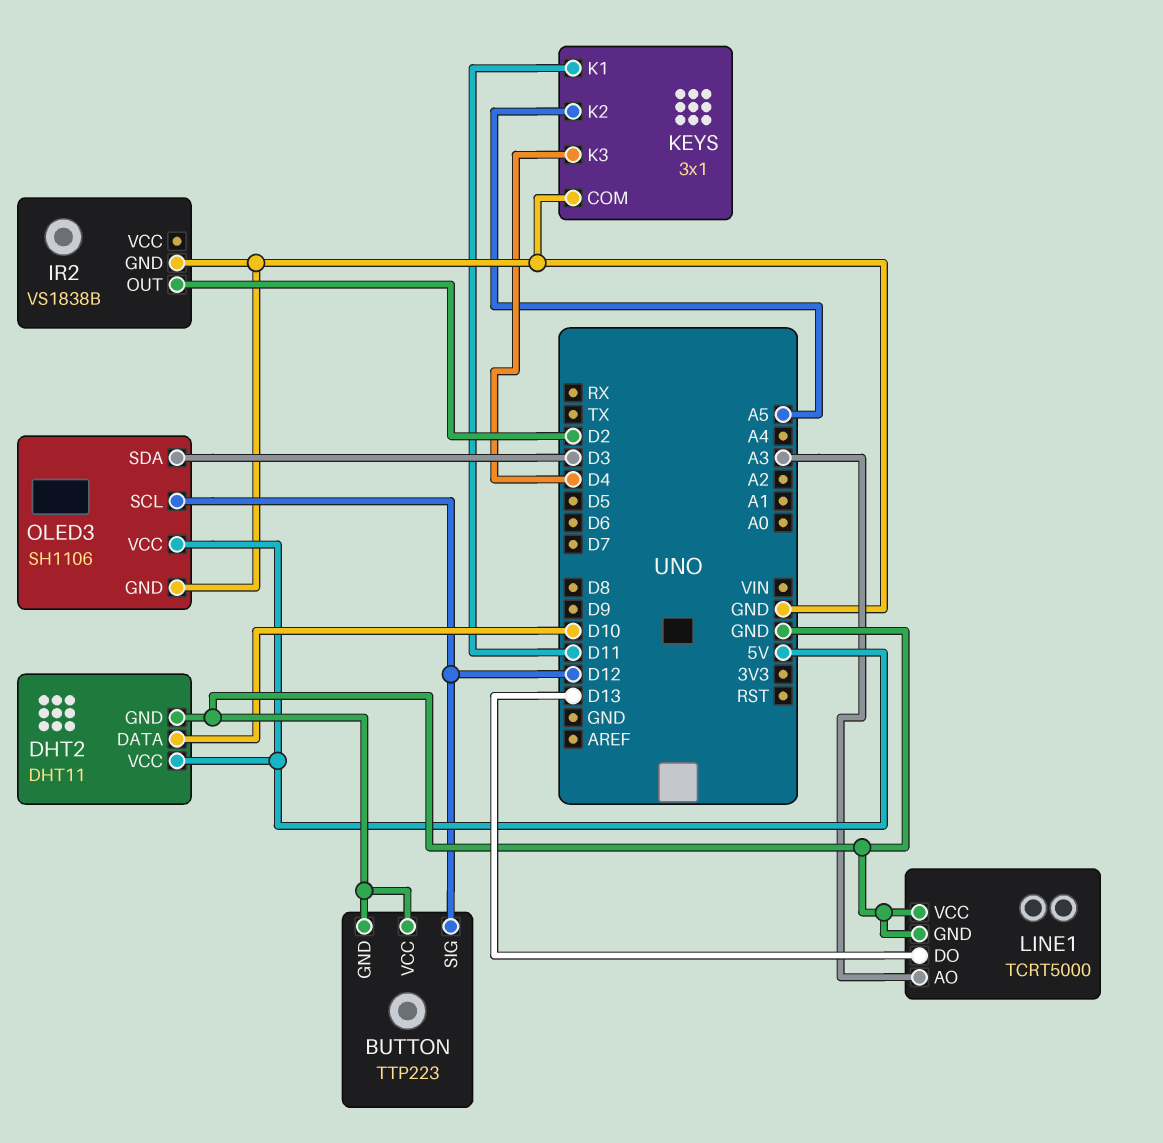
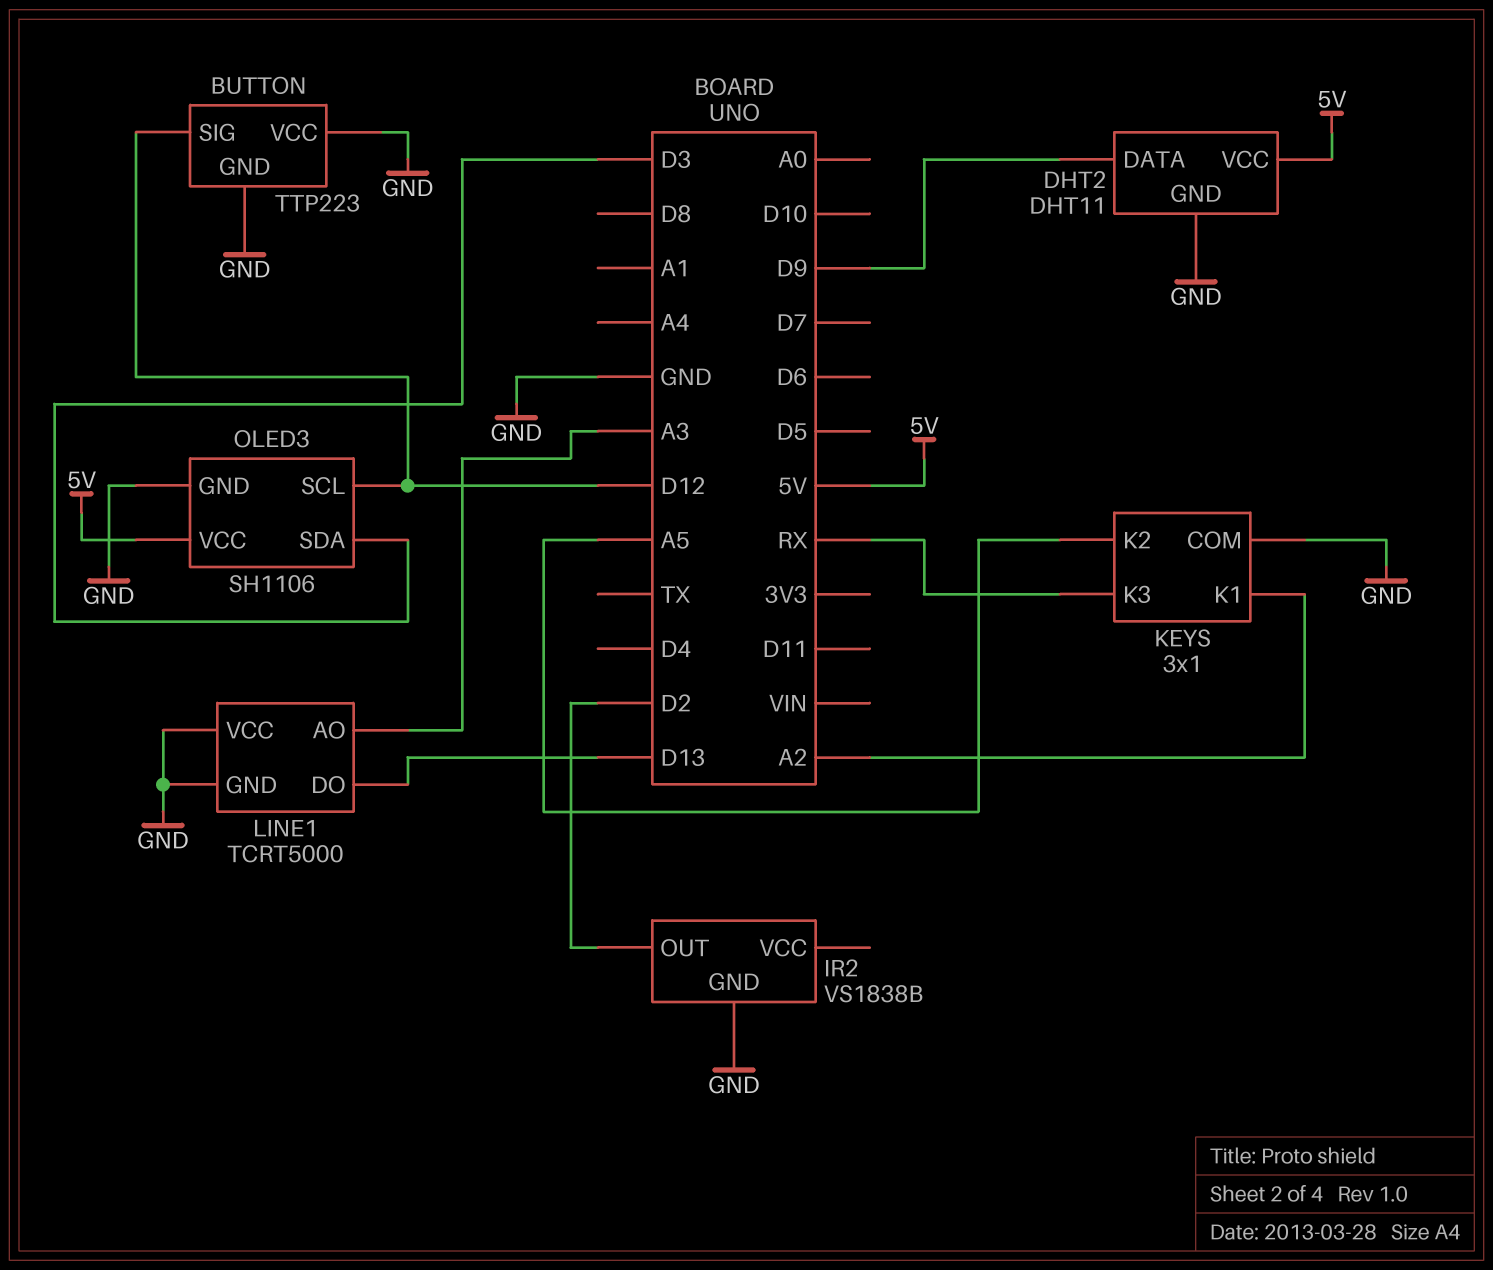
DHT2 pin DATA: D10 -> D9
KEYS pin K1: D11 -> A2
KEYS pin K3: D4 -> RX

